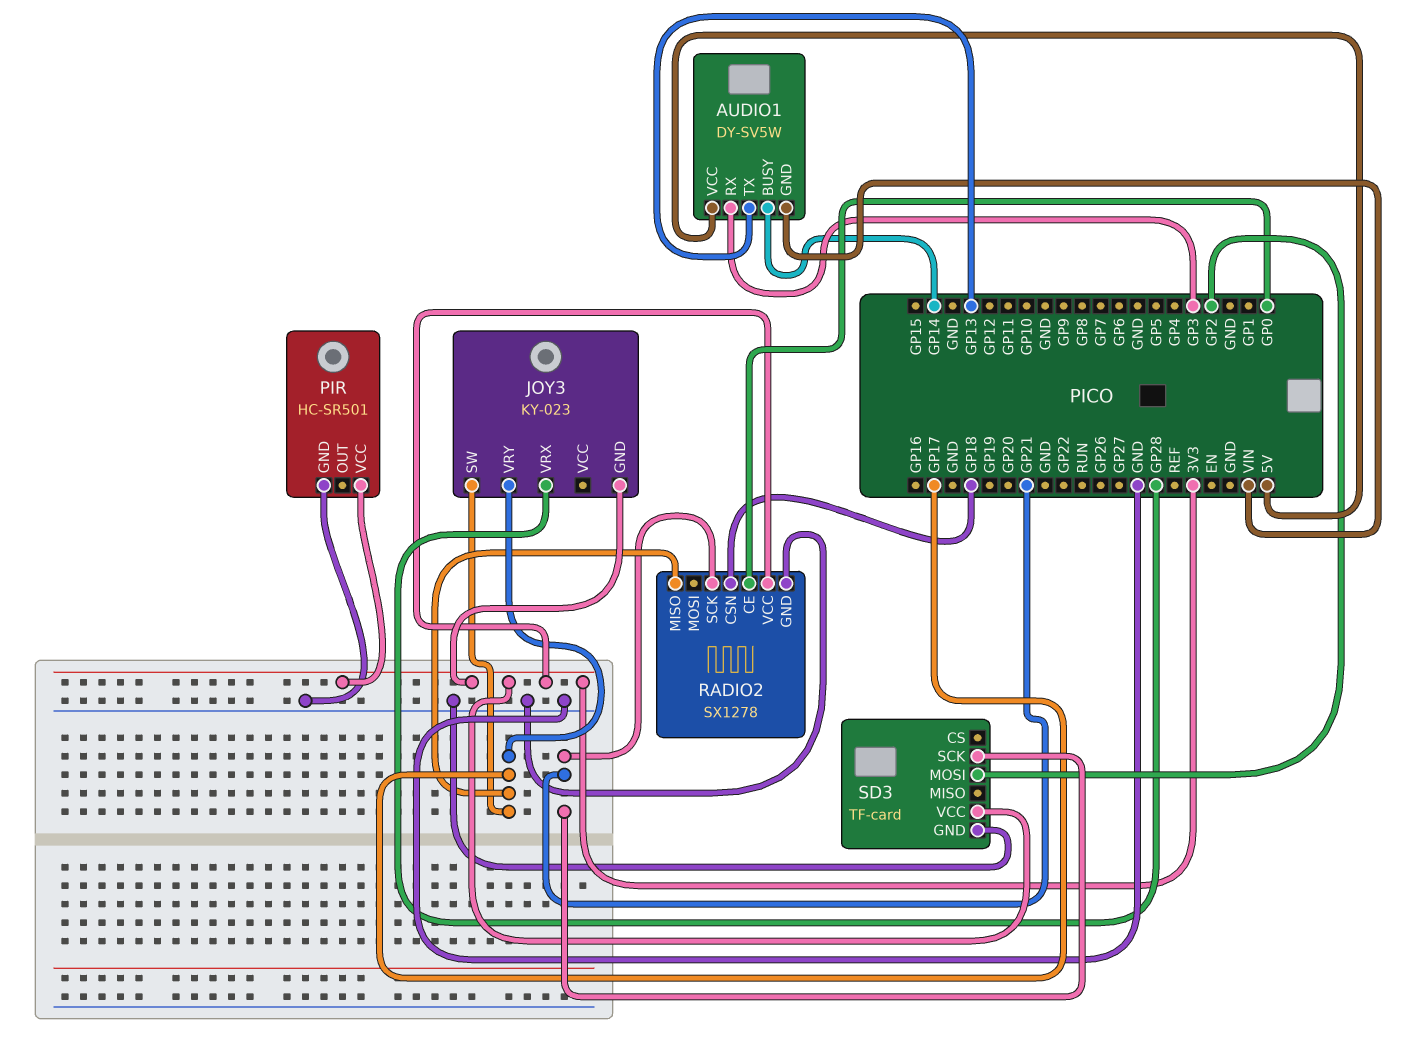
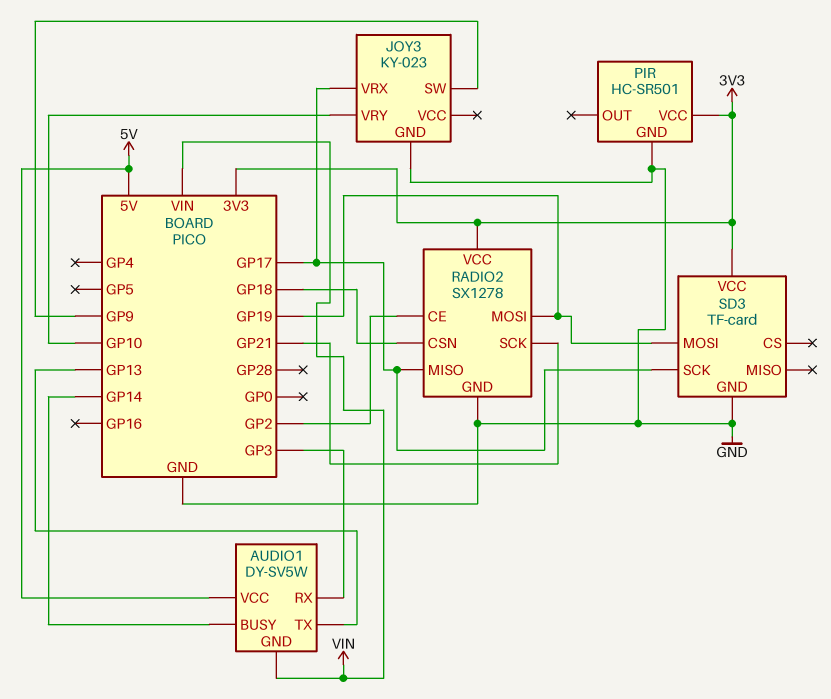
JOY3 pin GND: 3V3 -> GND
JOY3 pin SW: GP17 -> GP9
JOY3 pin VRX: GP28 -> GP17
JOY3 pin VRY: GP17 -> GP10
RADIO2 pin CE: GP0 -> GP2
RADIO2 pin MOSI: none -> GP19
SD3 pin MOSI: GP2 -> GP19
SD3 pin SCK: GP21 -> GP17

